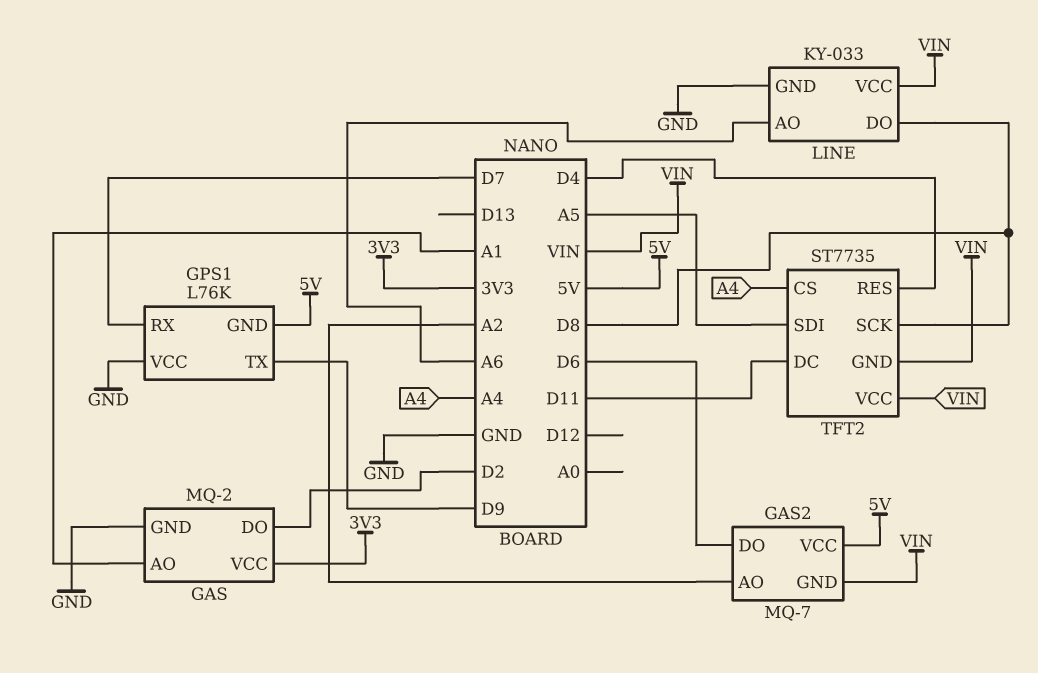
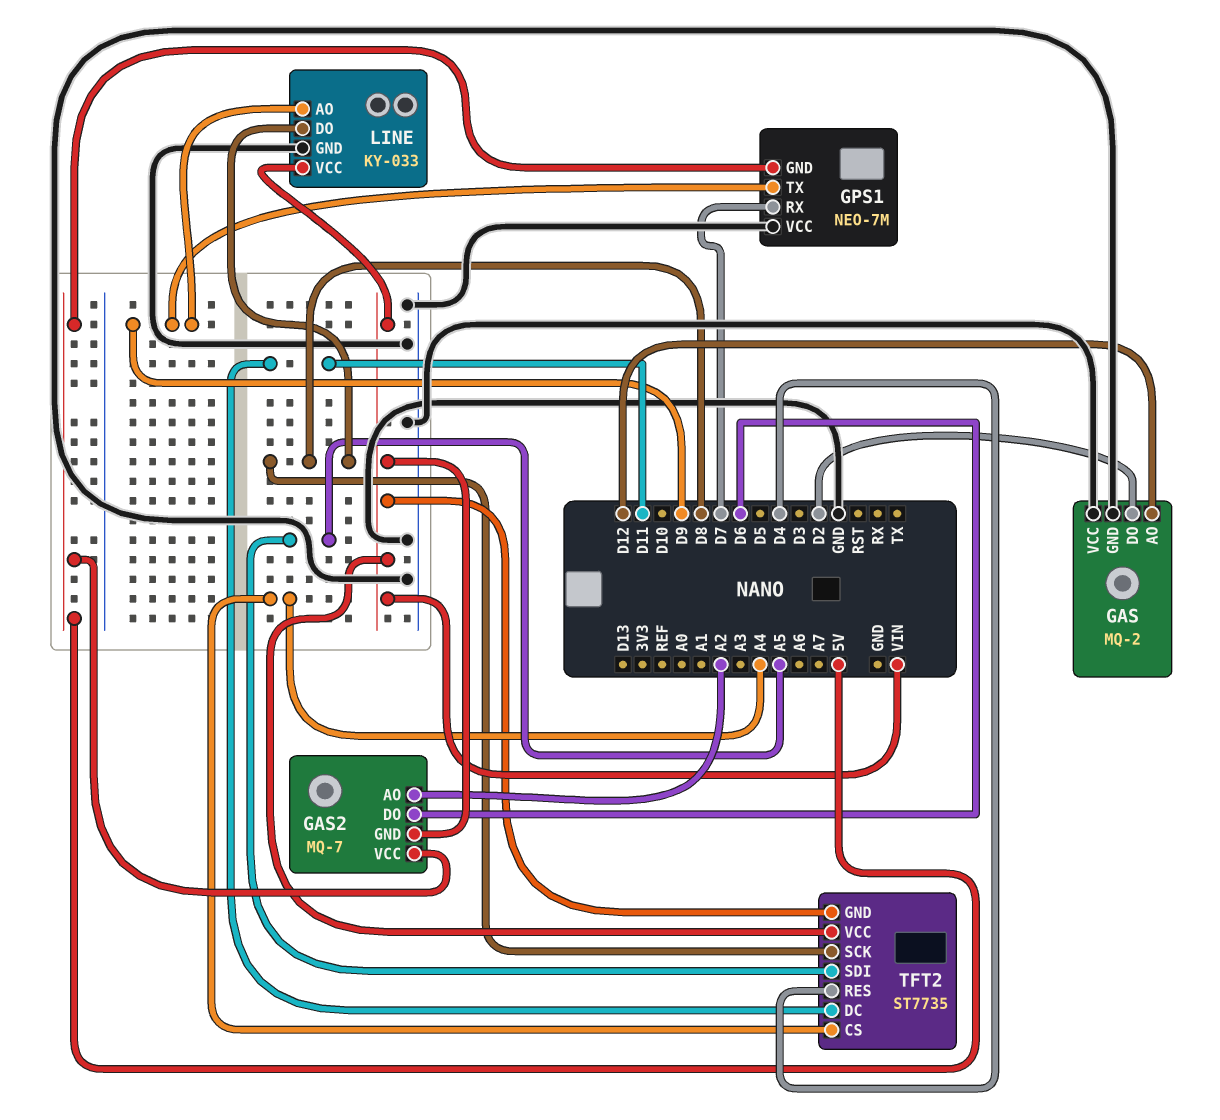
GAS pin AO: A1 -> D12
GAS pin VCC: 3V3 -> GND
GPS1: L76K -> NEO-7M
LINE pin AO: A6 -> D9

